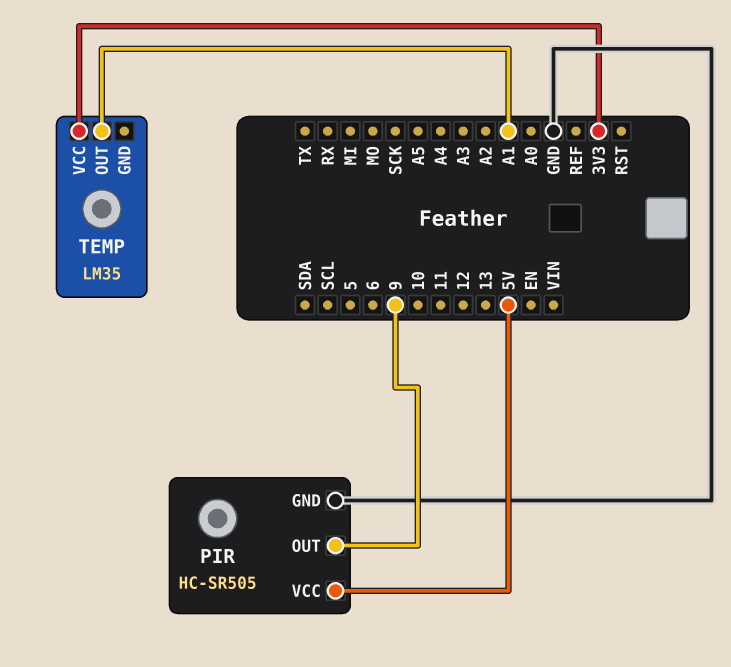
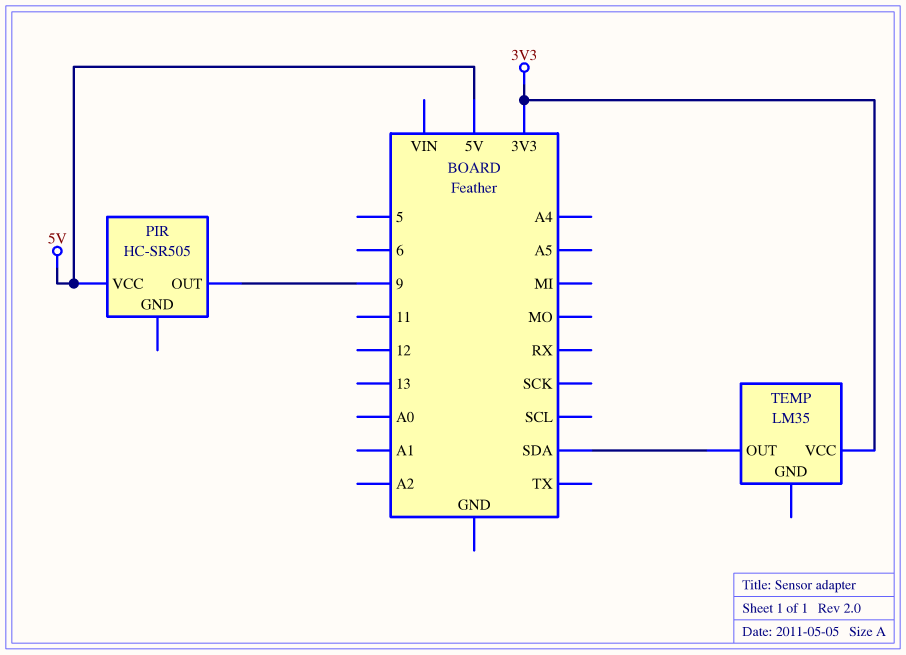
PIR pin GND: GND -> none
TEMP pin OUT: A1 -> SDA

